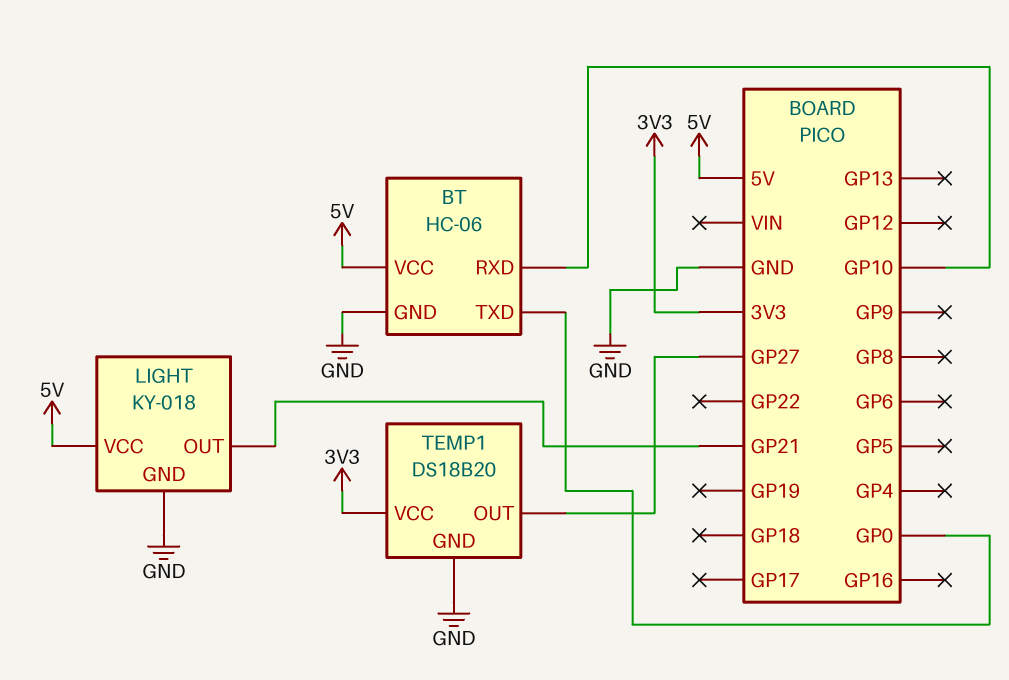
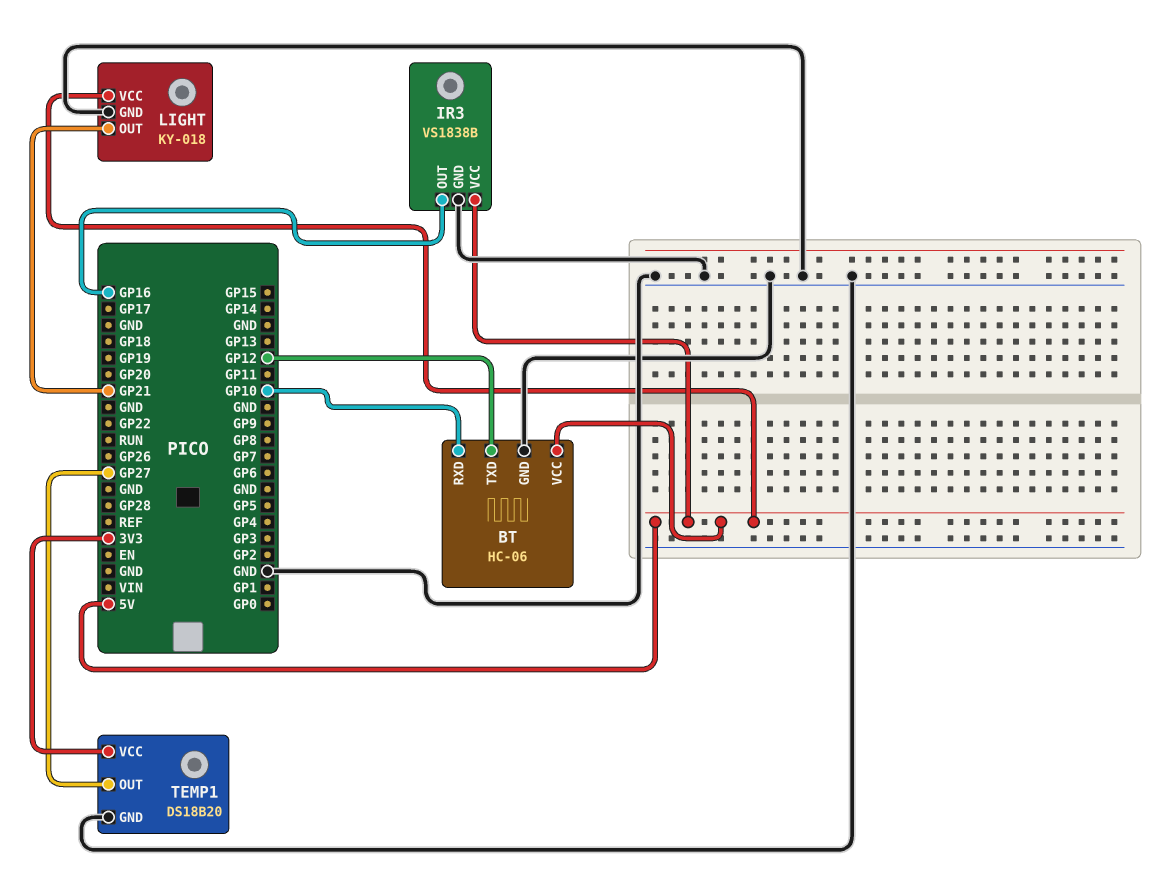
BT pin TXD: GP0 -> GP12
IR3: none -> VS1838B
IR3 pin GND: none -> GND
IR3 pin OUT: none -> GP16
IR3 pin VCC: none -> 5V

